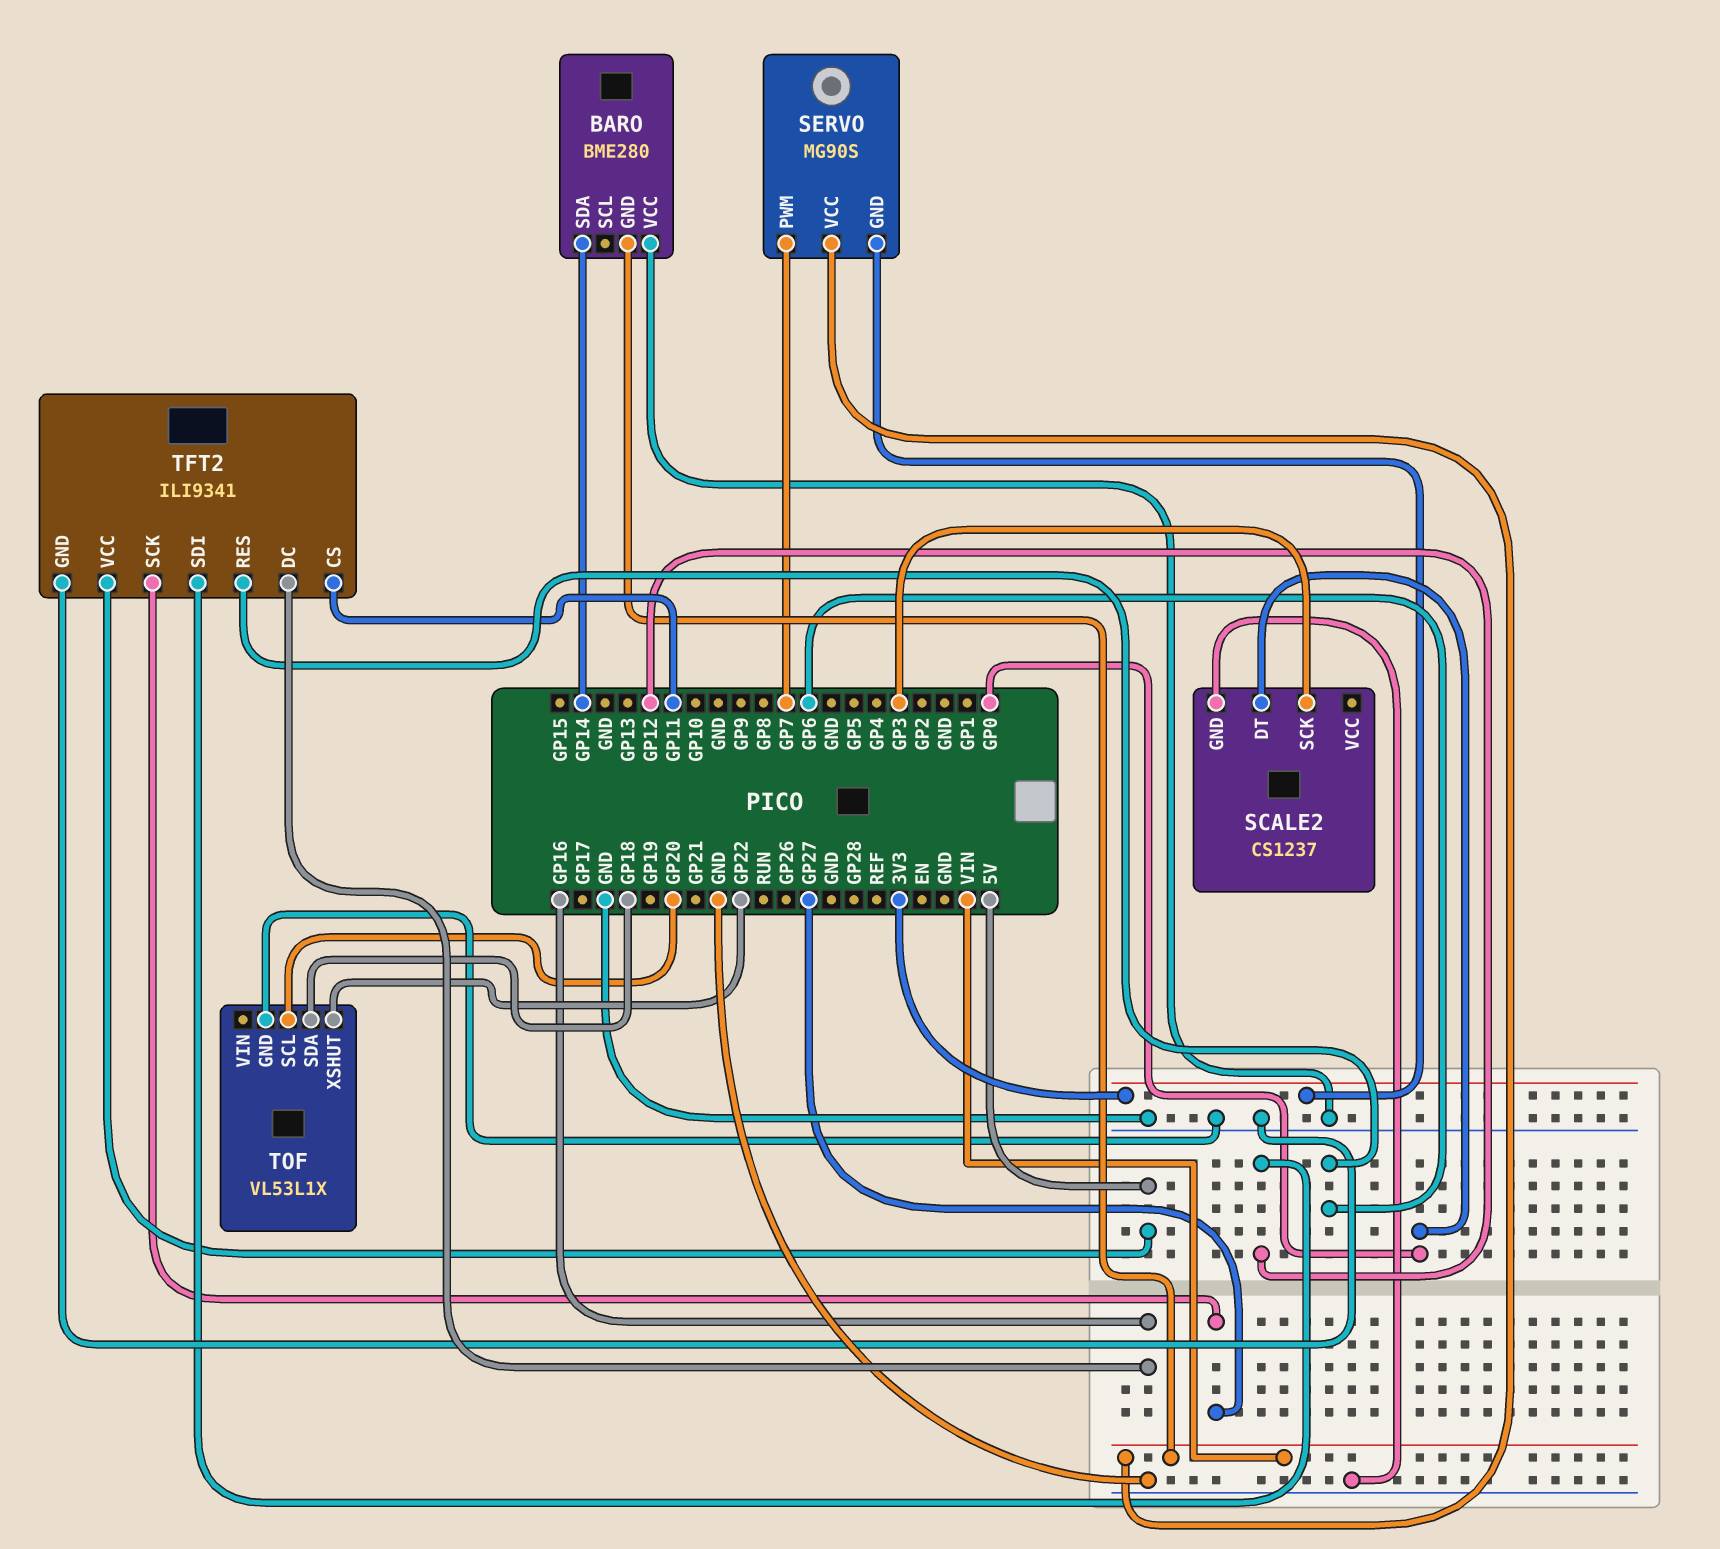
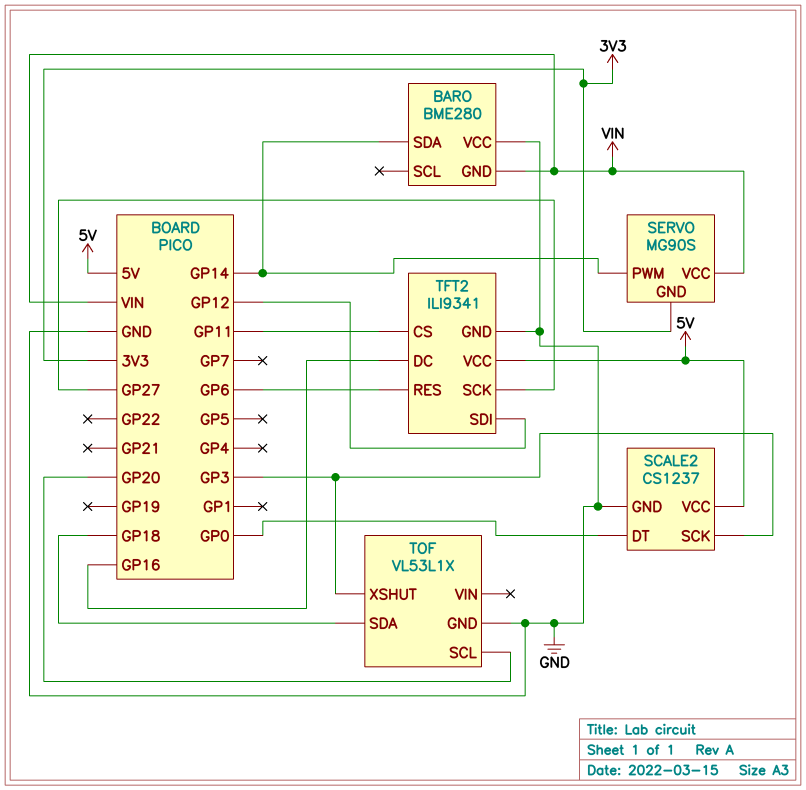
SCALE2 pin VCC: none -> 5V
SERVO pin PWM: GP7 -> GP14
TOF pin XSHUT: GP22 -> GP3

